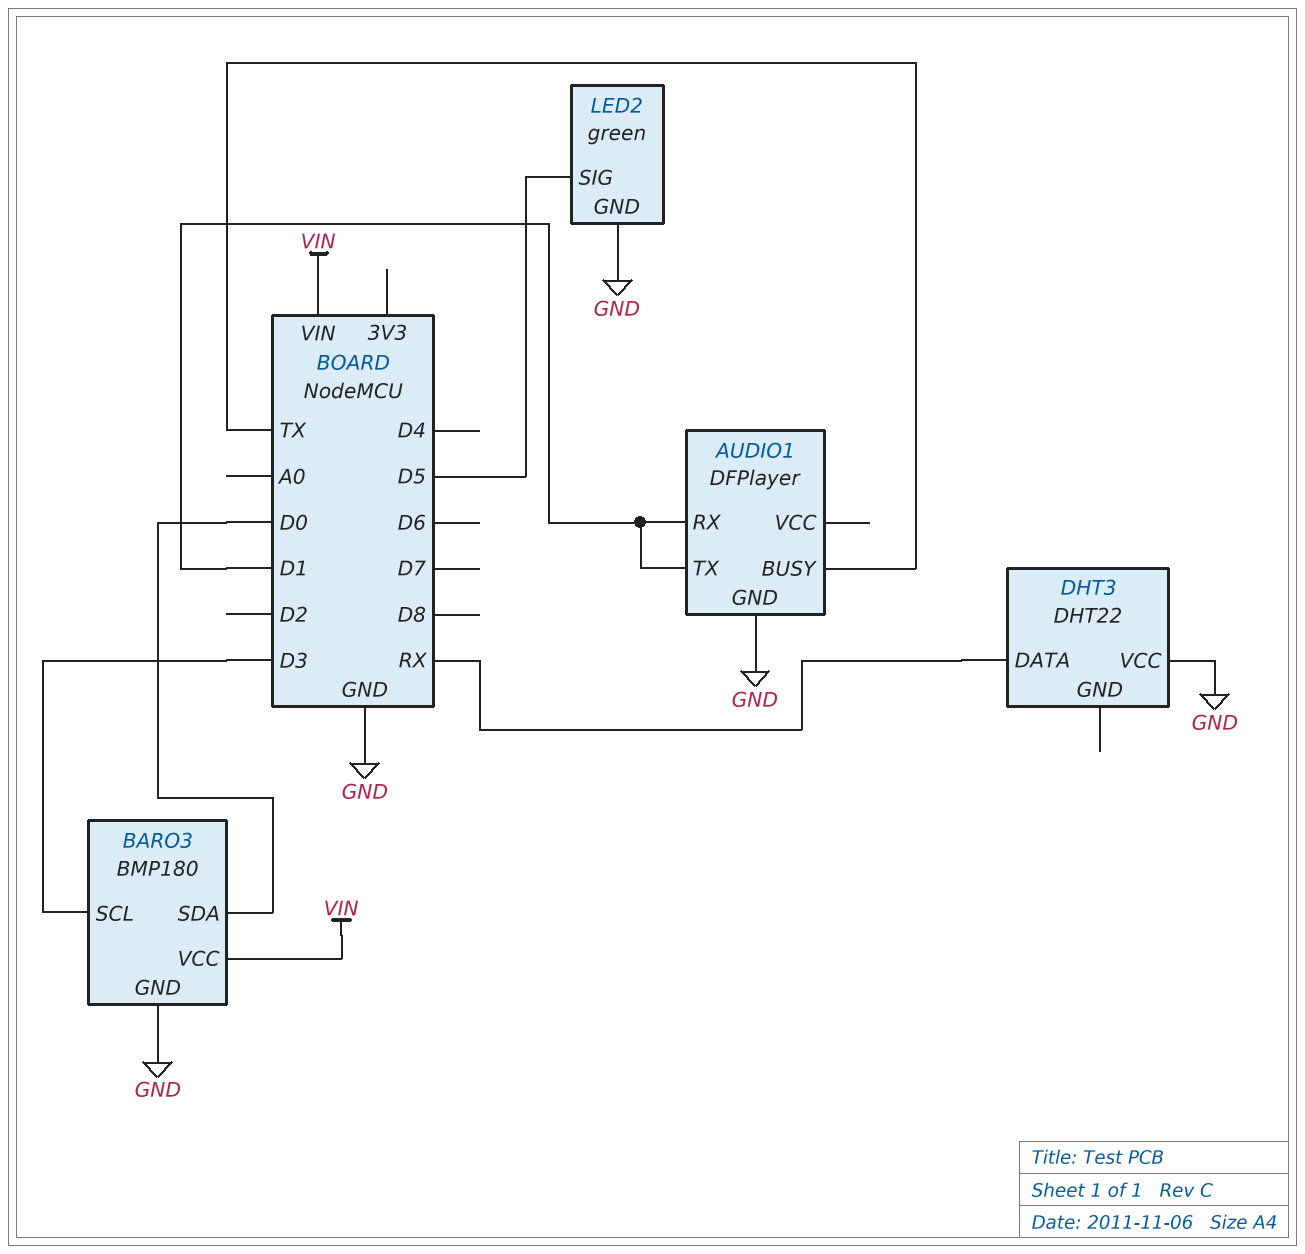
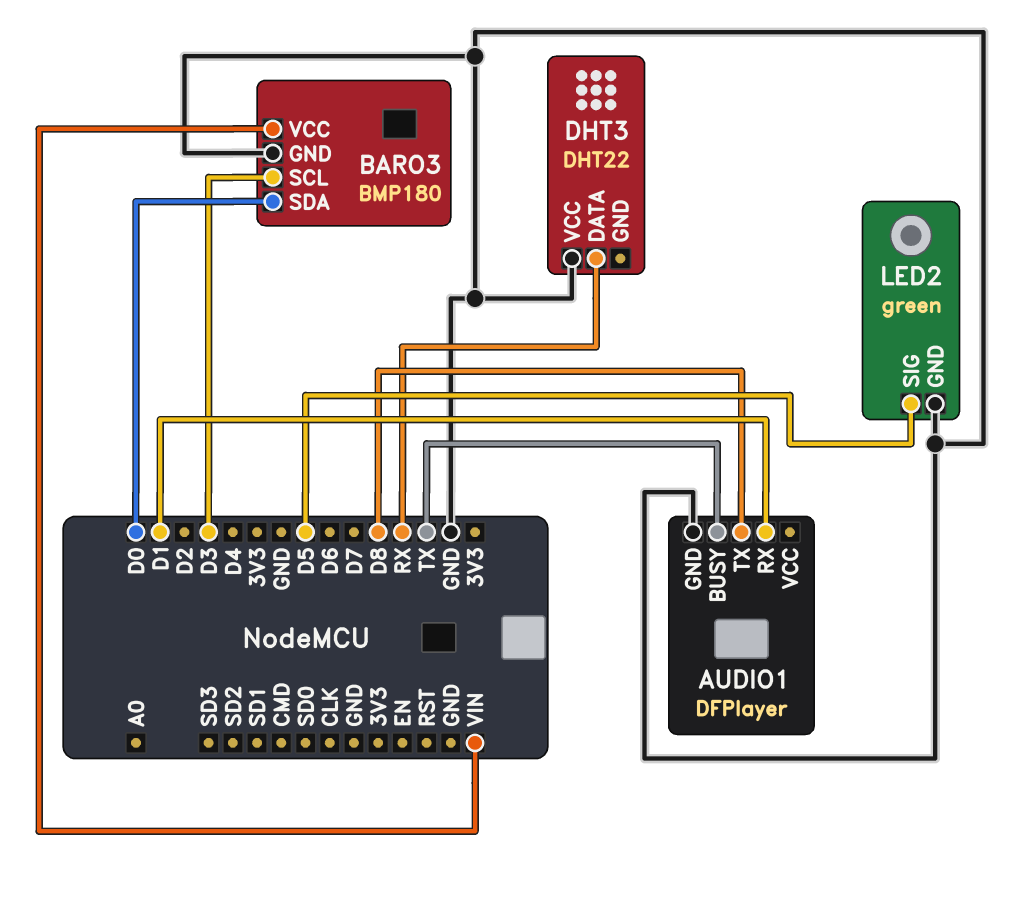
AUDIO1 pin TX: D1 -> D8

